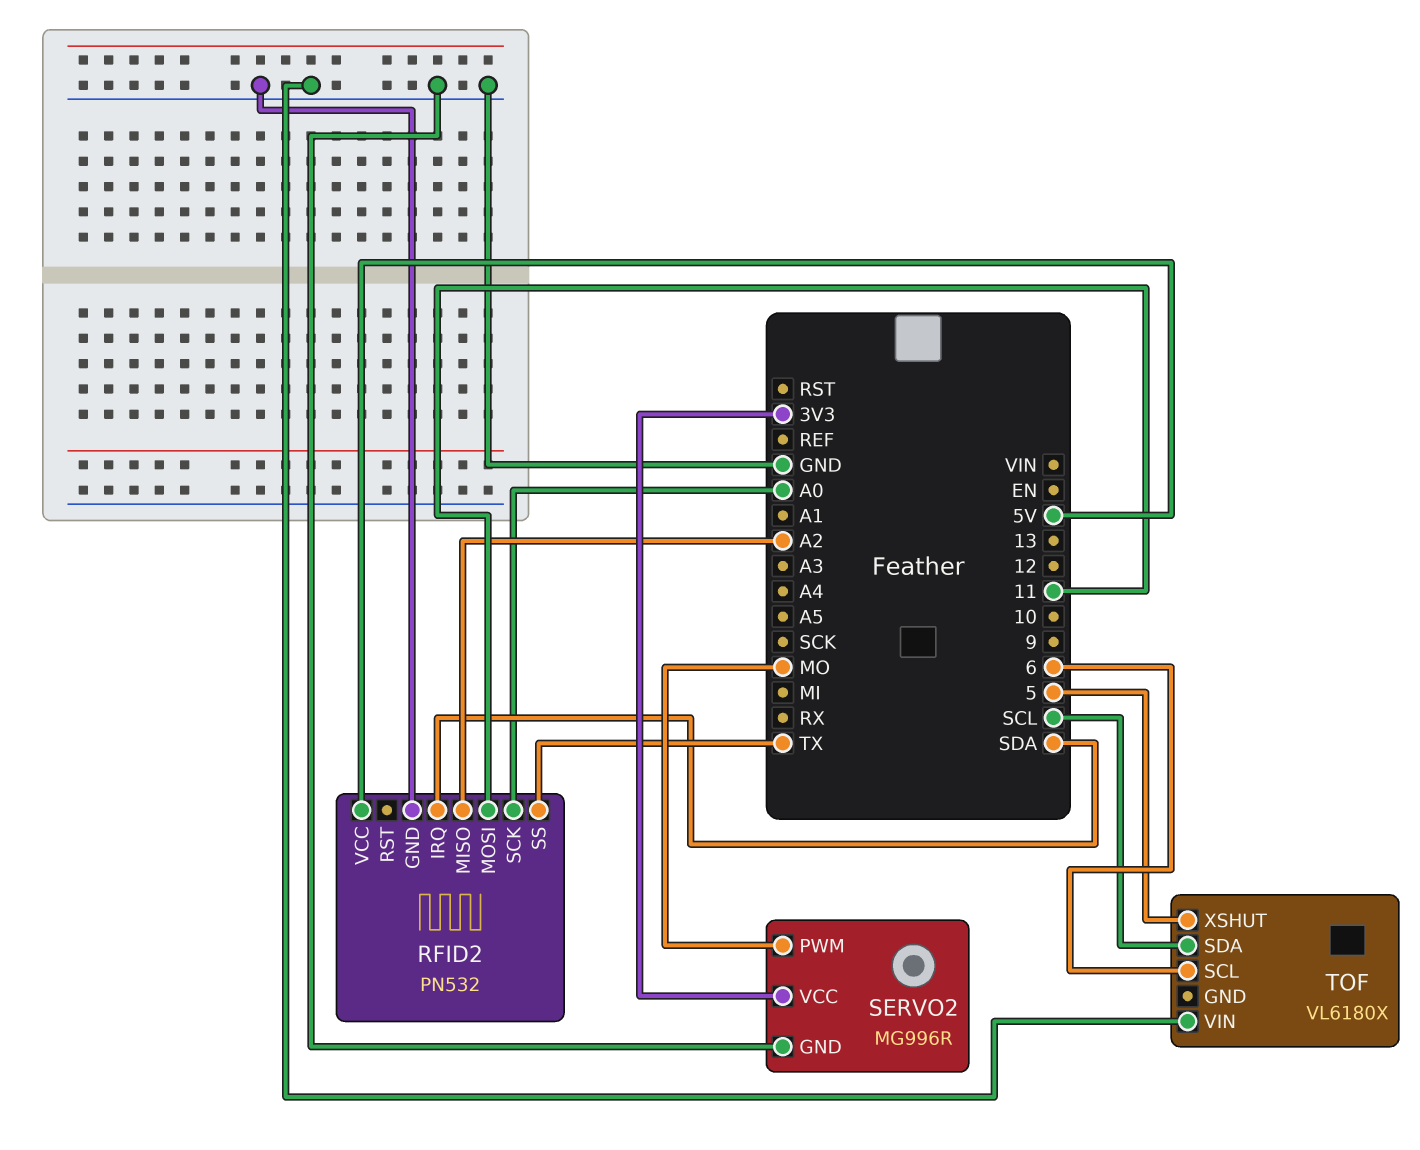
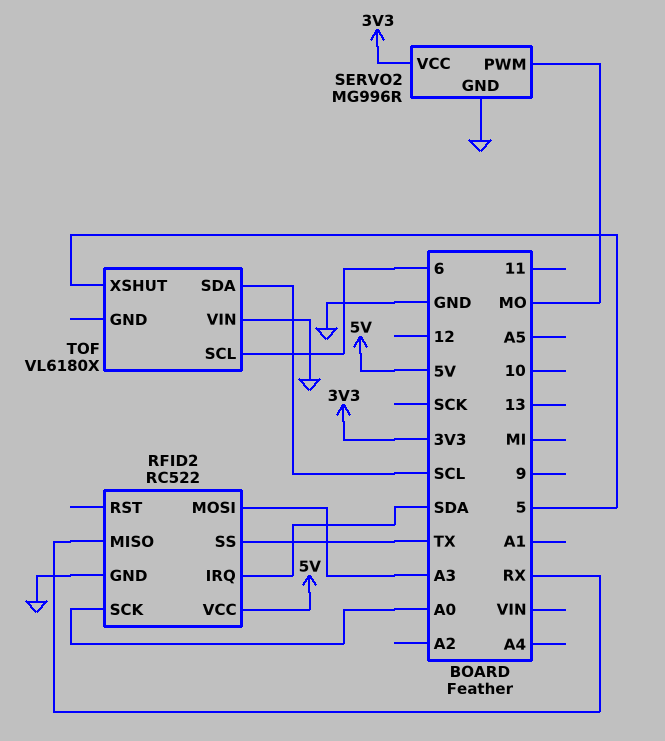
RFID2: PN532 -> RC522
RFID2 pin MISO: A2 -> RX
RFID2 pin MOSI: 11 -> A3

